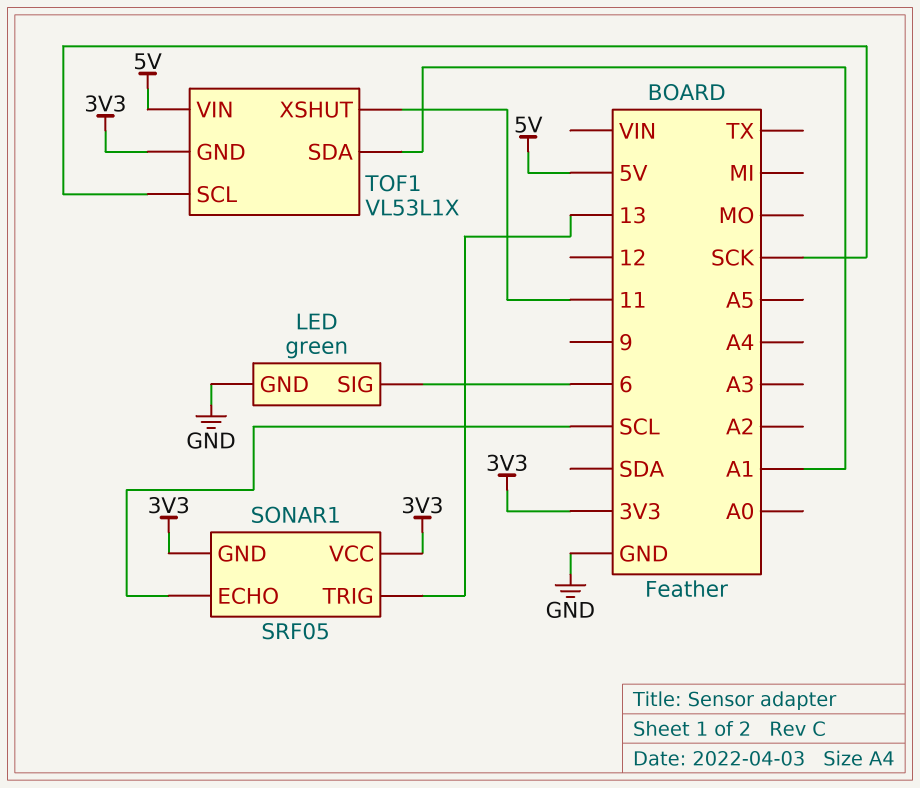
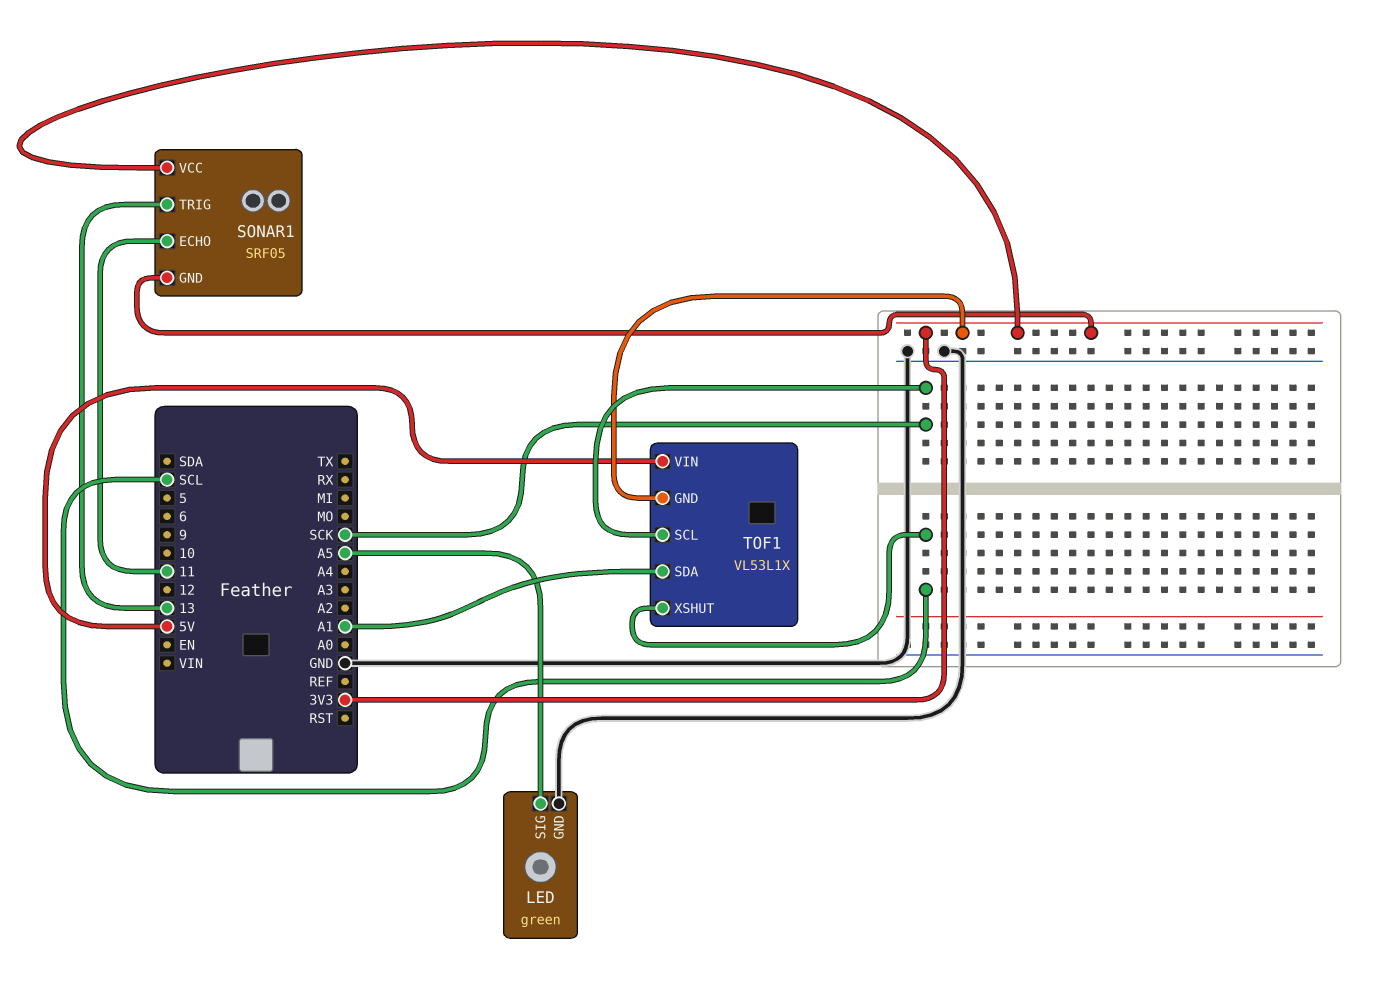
LED pin SIG: 6 -> A5
SONAR1 pin ECHO: SCL -> 11
TOF1 pin XSHUT: 11 -> SCL

